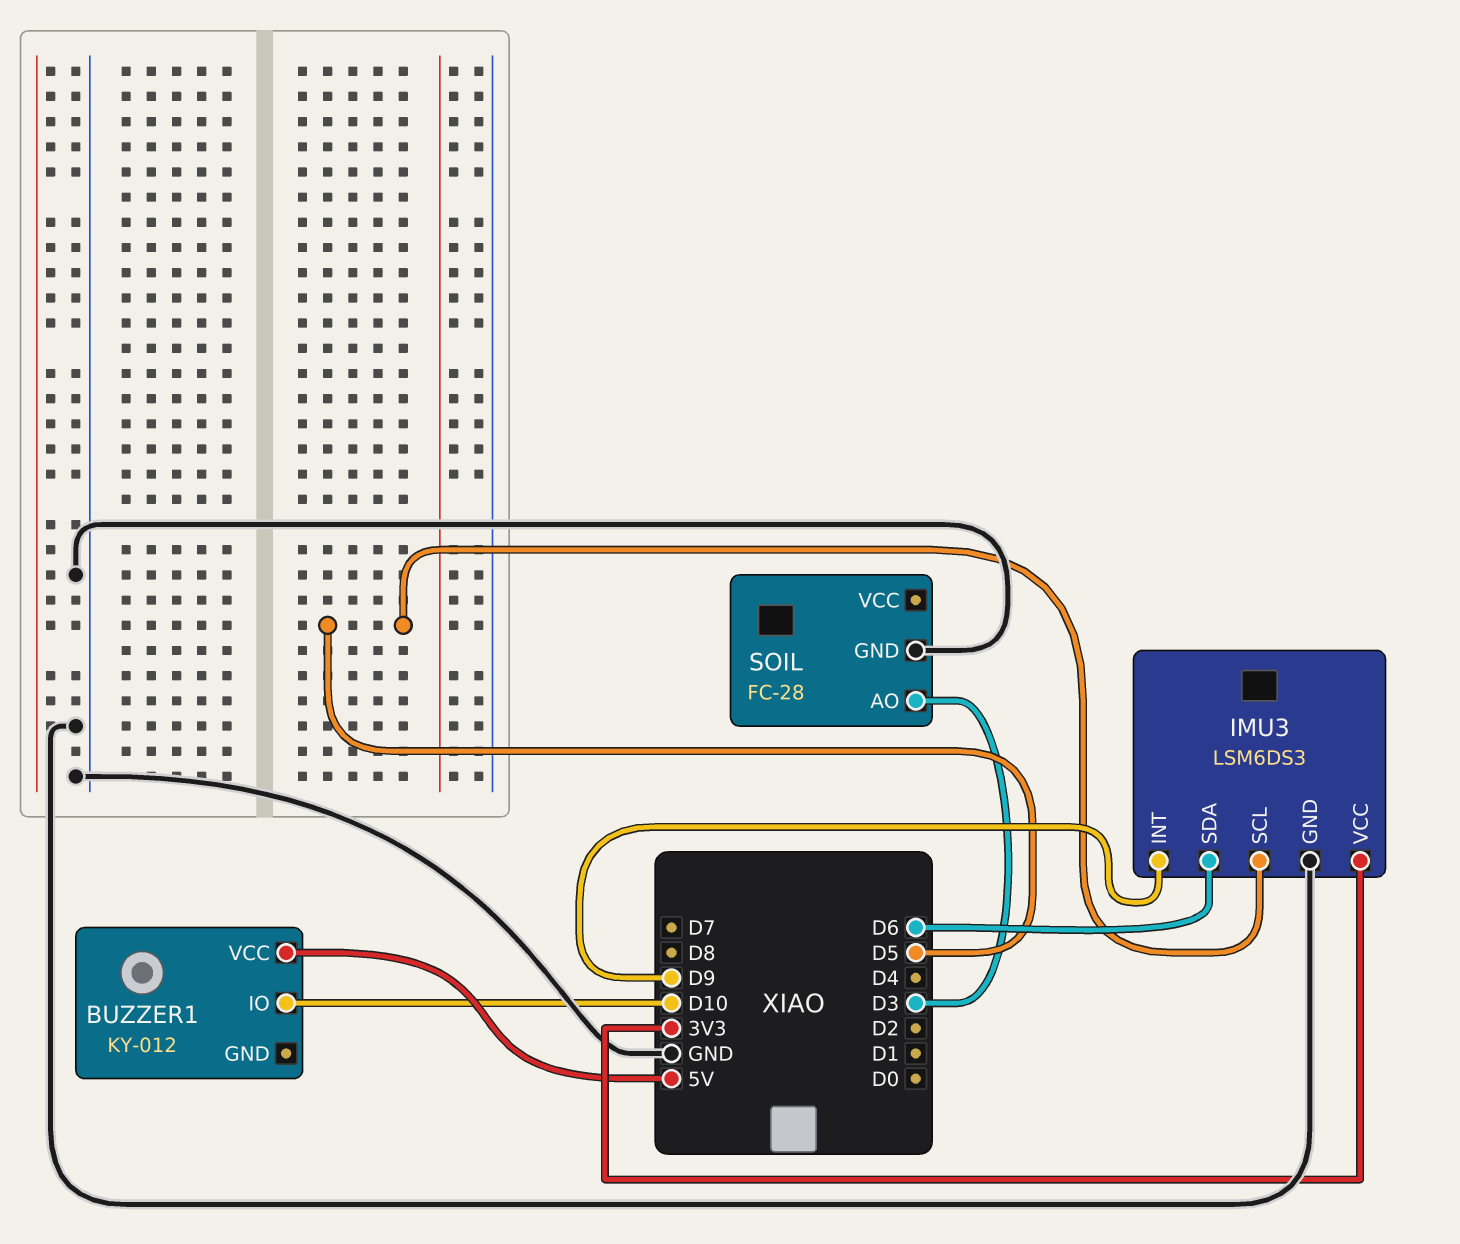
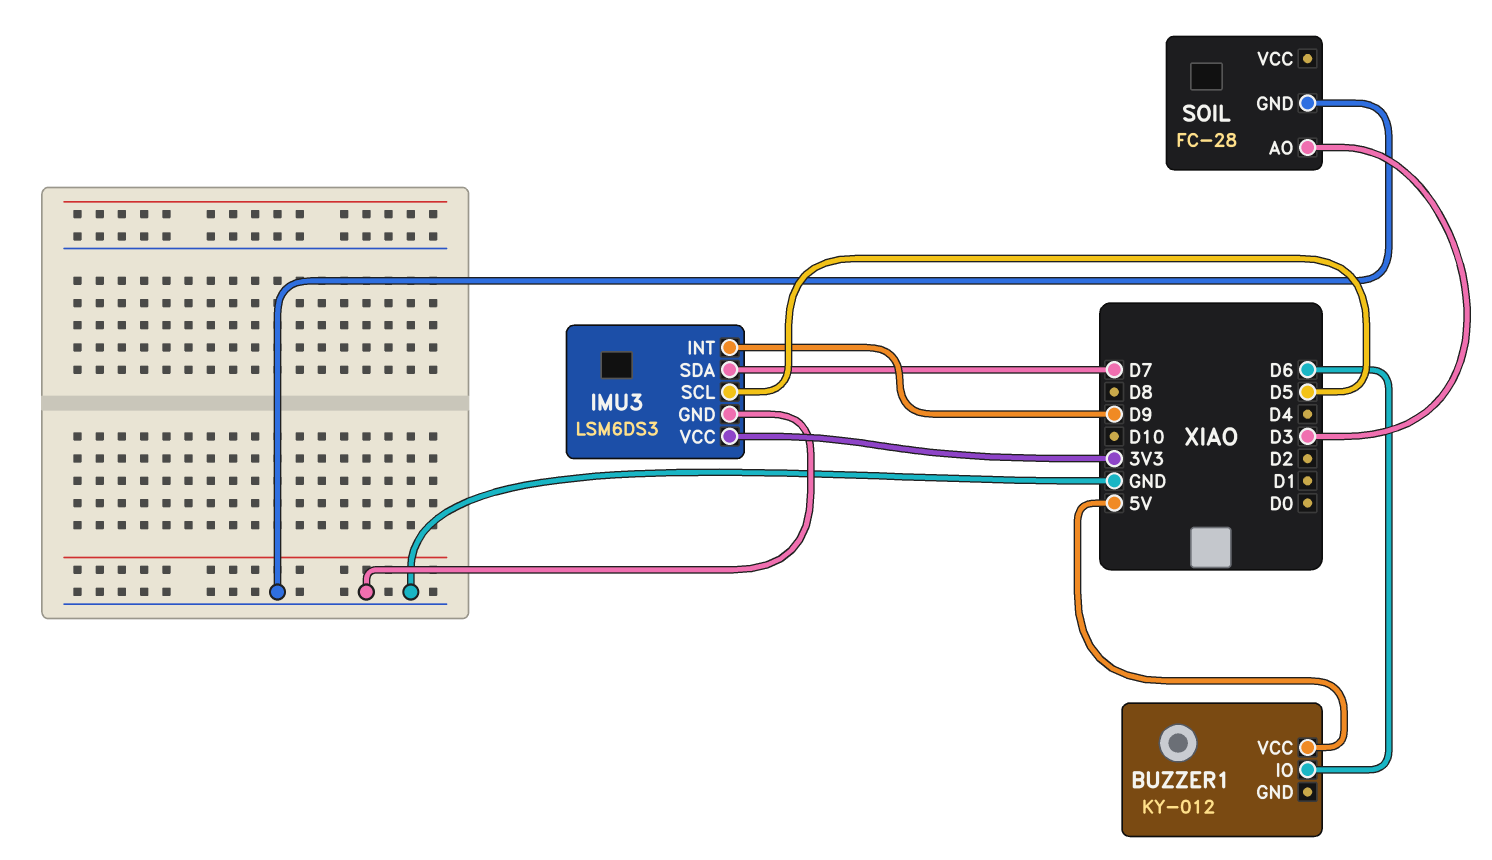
BUZZER1 pin IO: D10 -> D6
IMU3 pin SDA: D6 -> D7

